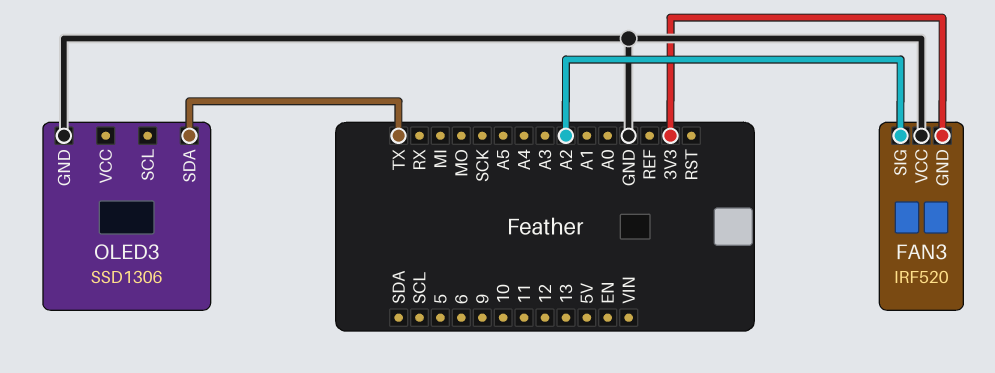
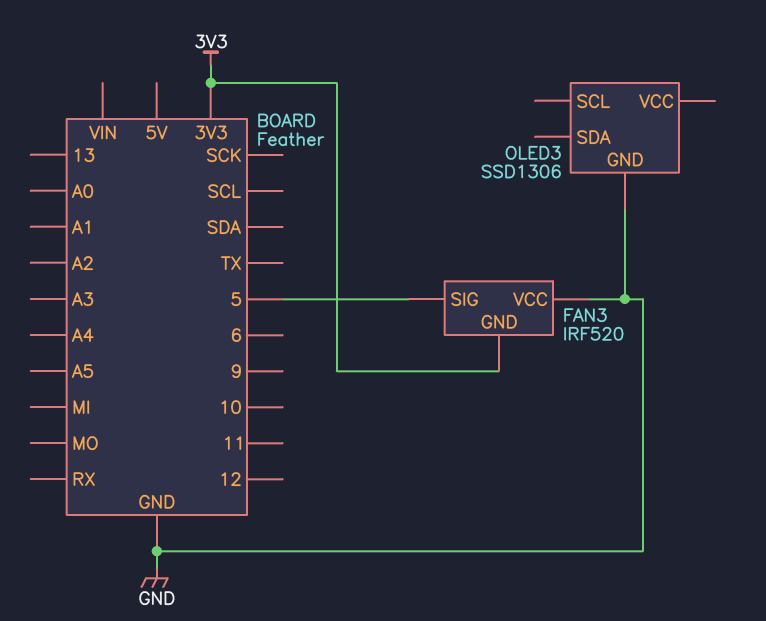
FAN3 pin SIG: A2 -> 5
OLED3 pin SDA: TX -> none

